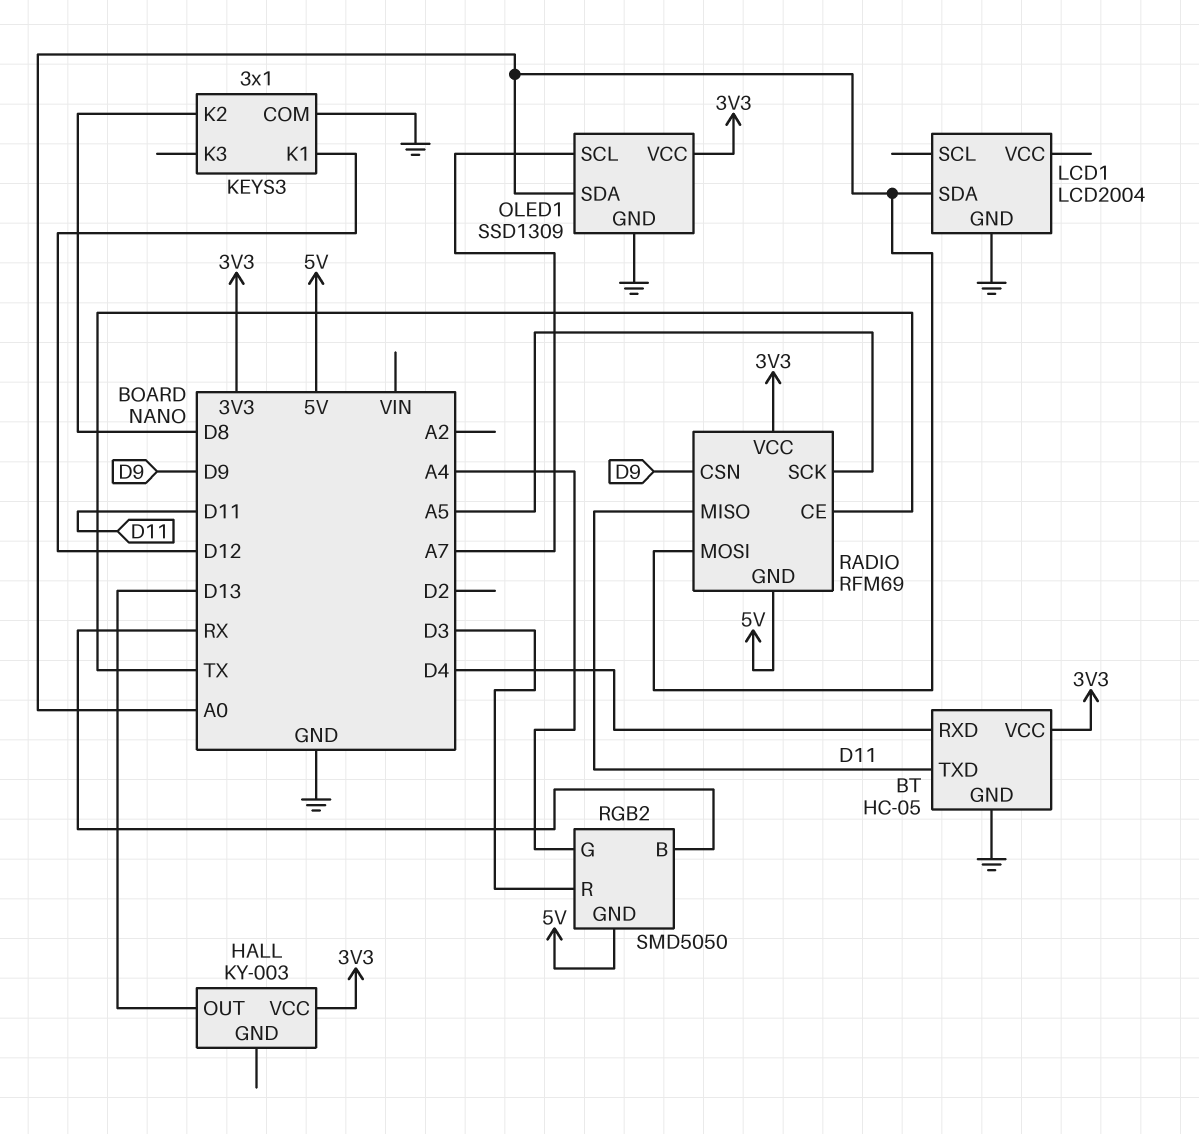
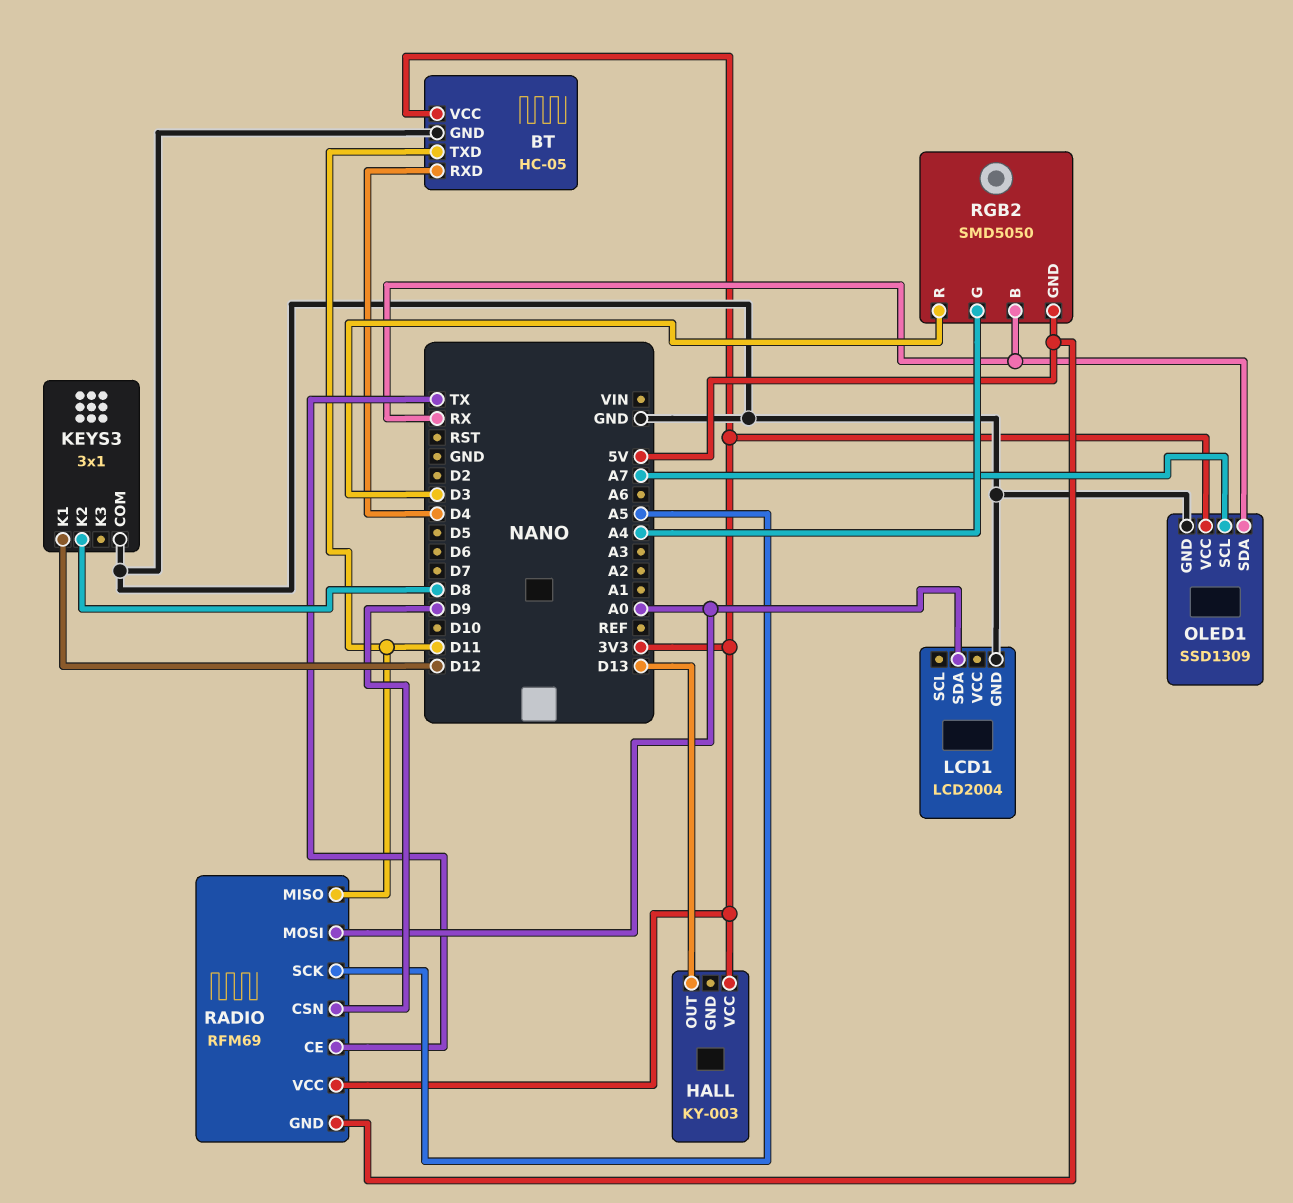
OLED1 pin SDA: A0 -> RX

